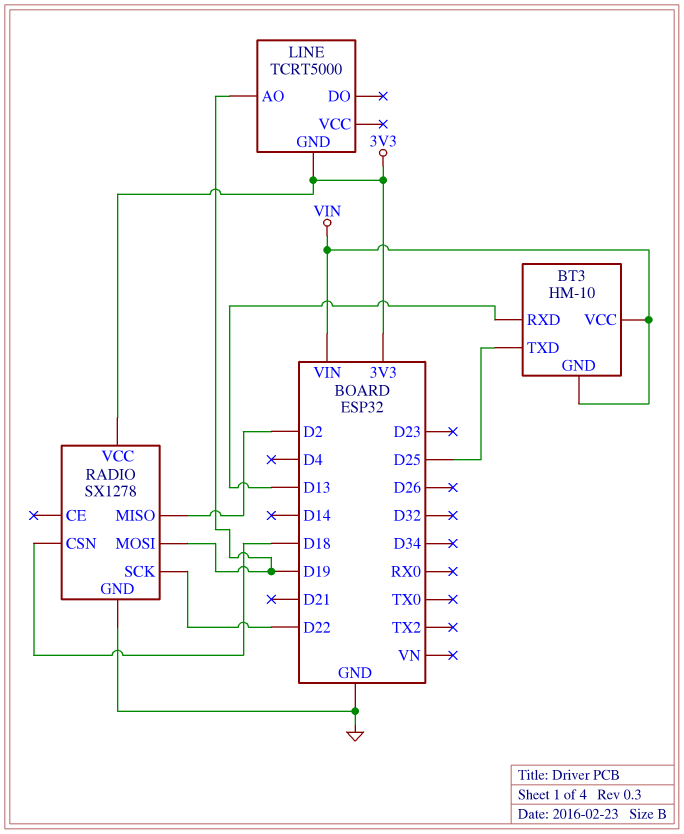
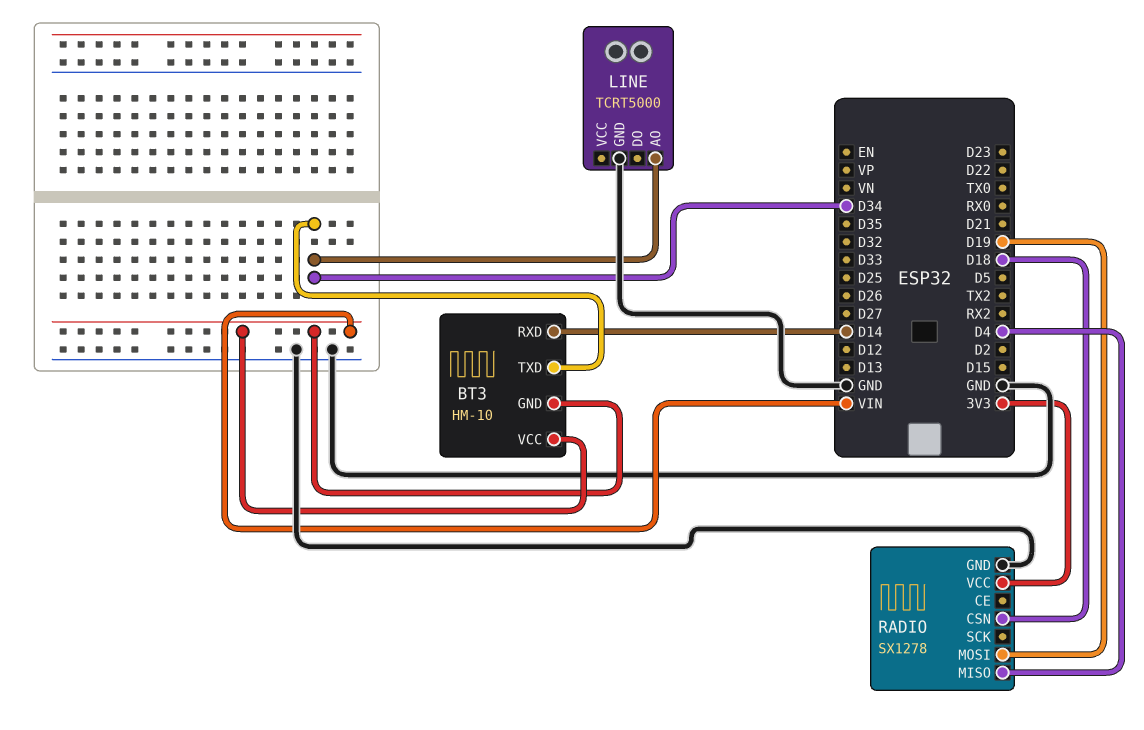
BT3 pin RXD: D13 -> D14
BT3 pin TXD: D25 -> D34
LINE pin AO: D19 -> D34
LINE pin GND: 3V3 -> GND
RADIO pin MISO: D2 -> D4
RADIO pin SCK: D22 -> none

